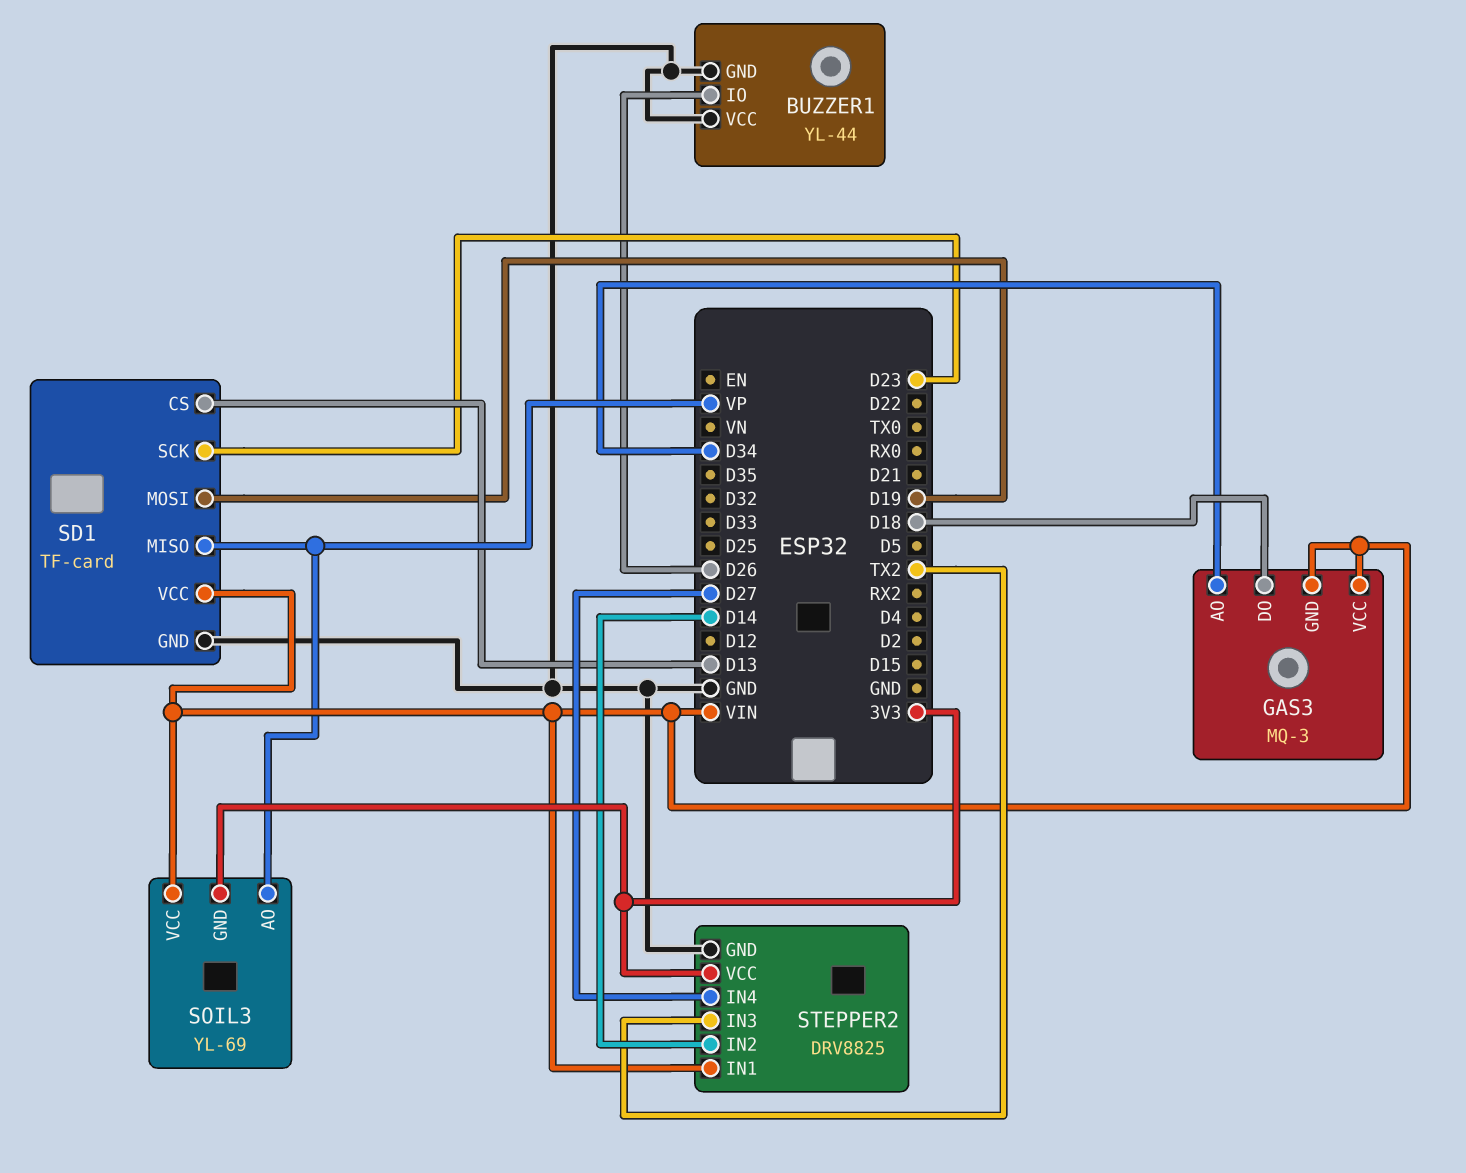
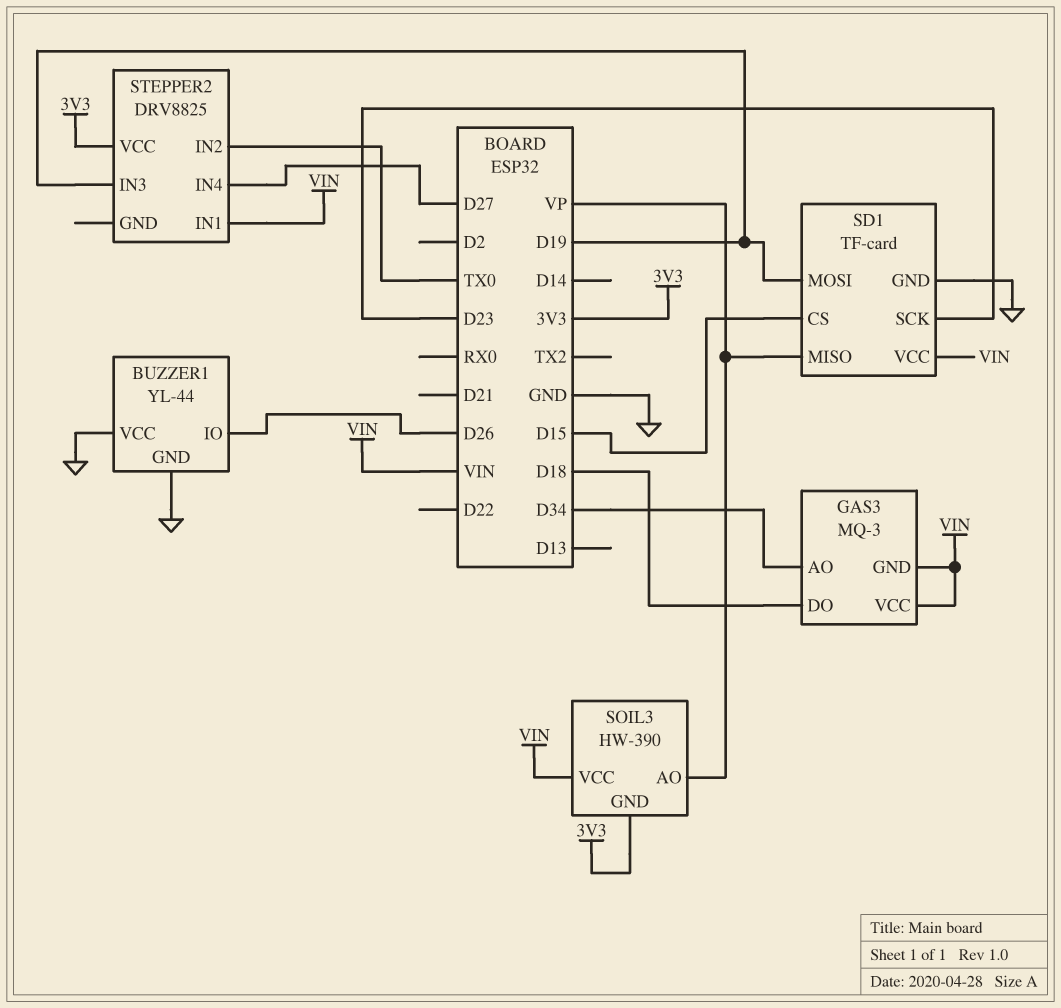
SD1 pin CS: D13 -> D15
SOIL3: YL-69 -> HW-390
STEPPER2 pin GND: GND -> none
STEPPER2 pin IN2: D14 -> TX0
STEPPER2 pin IN3: TX2 -> D19

